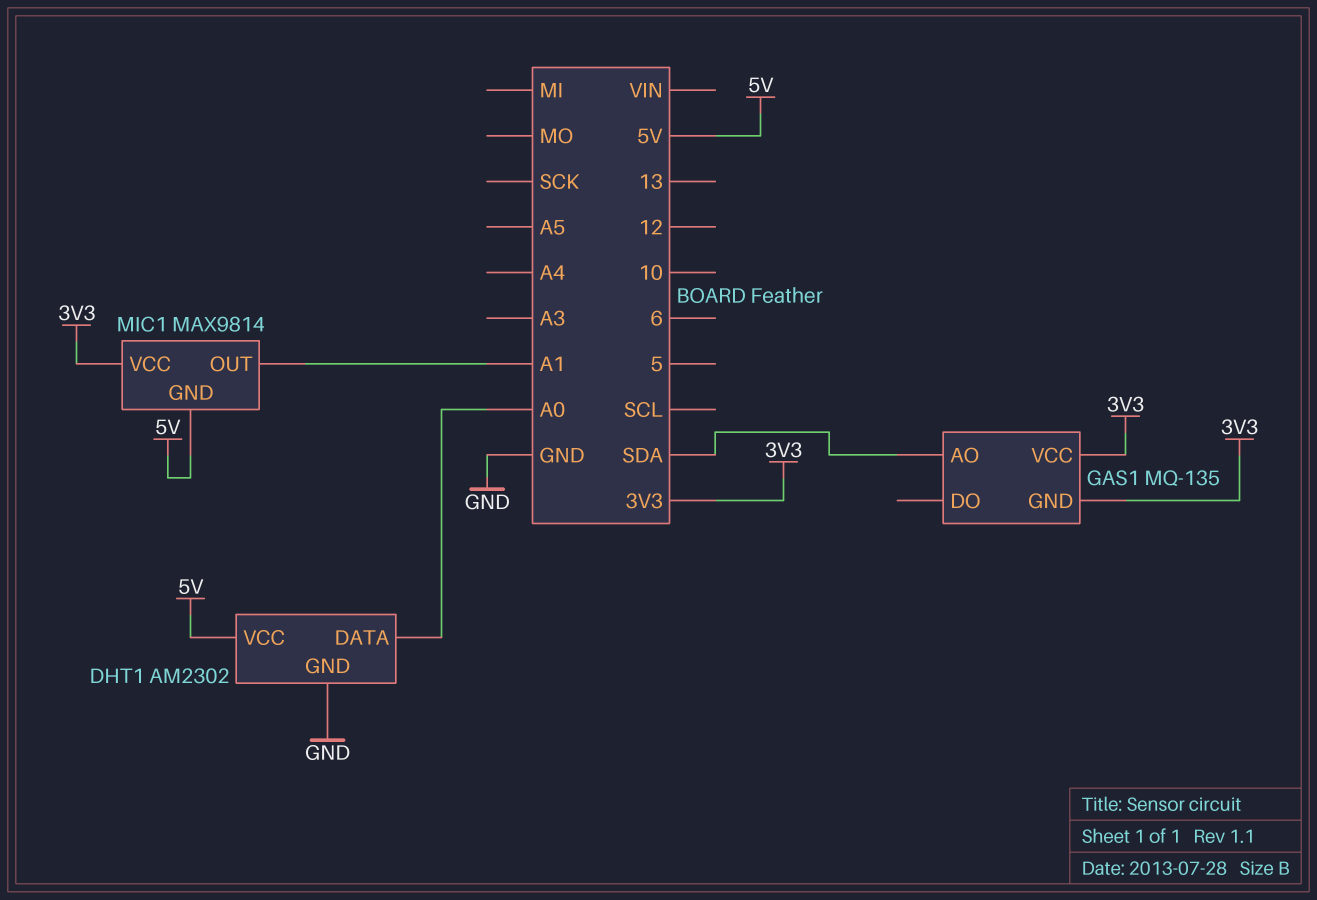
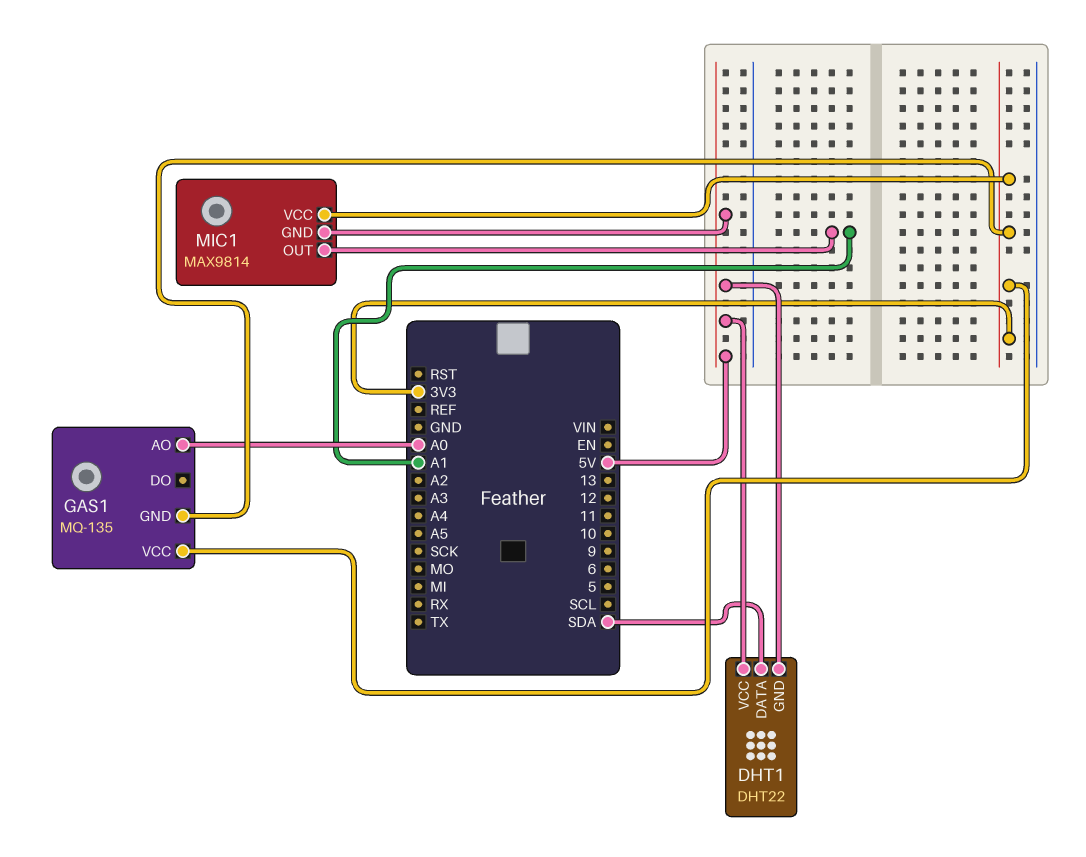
DHT1: AM2302 -> DHT22
DHT1 pin DATA: A0 -> SDA
DHT1 pin GND: GND -> 5V
GAS1 pin AO: SDA -> A0

